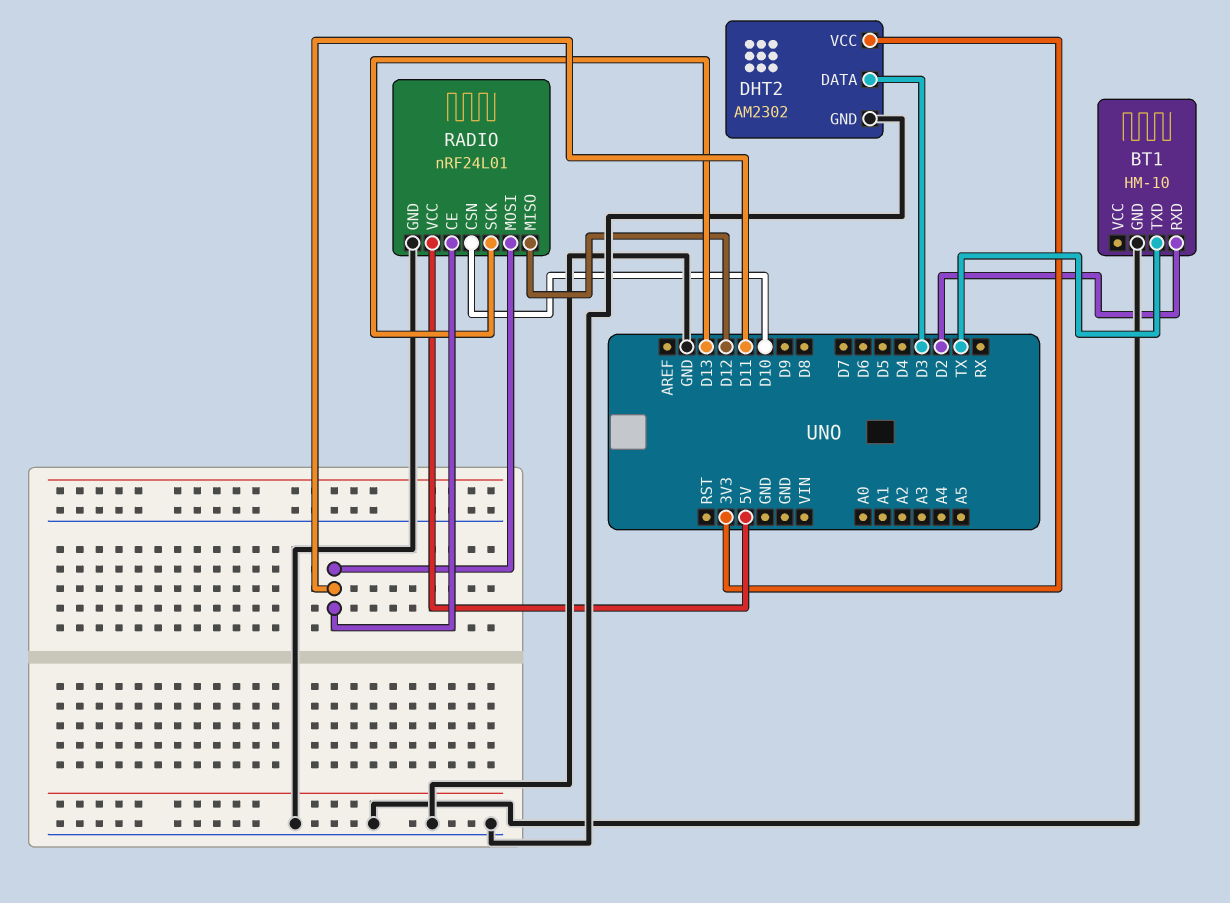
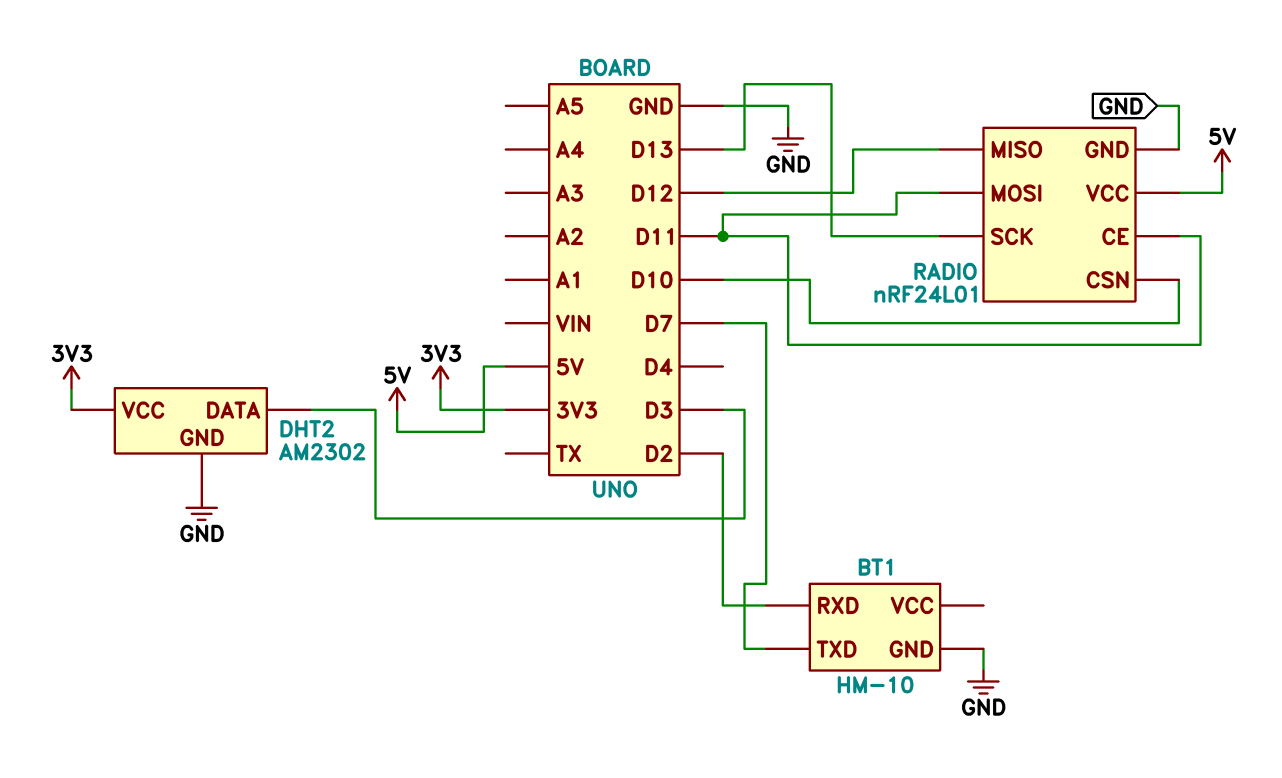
BT1 pin TXD: TX -> D7

